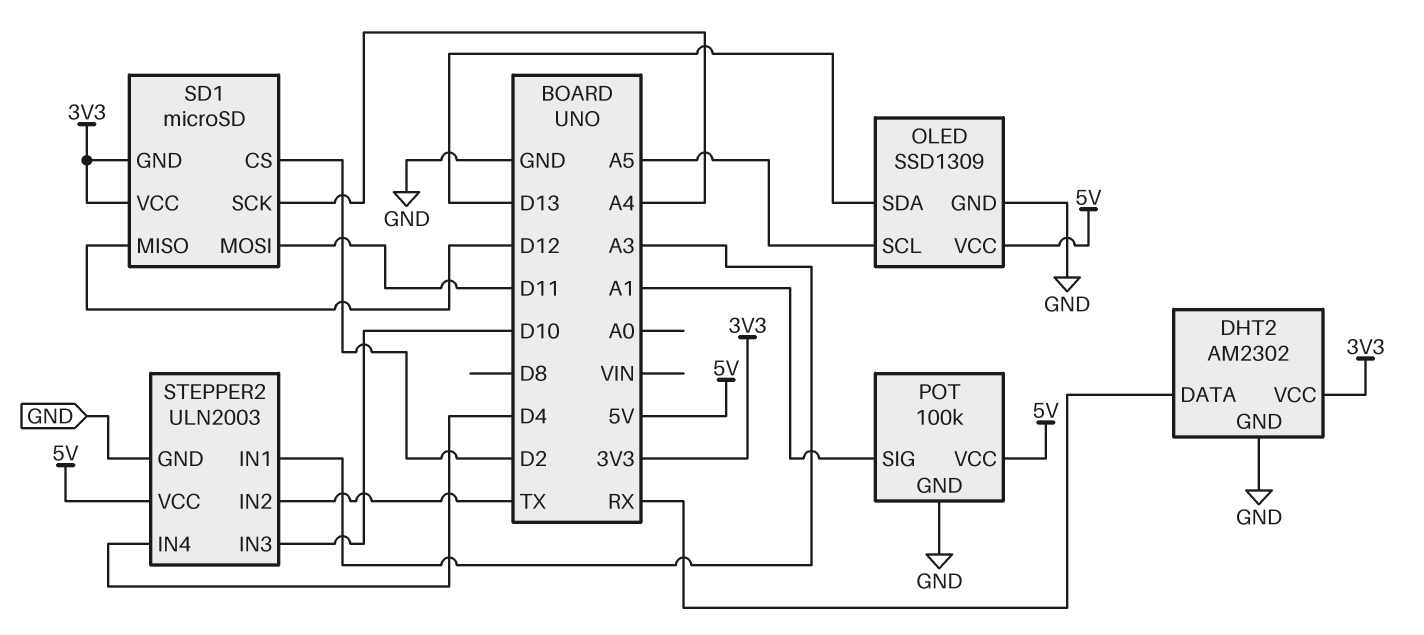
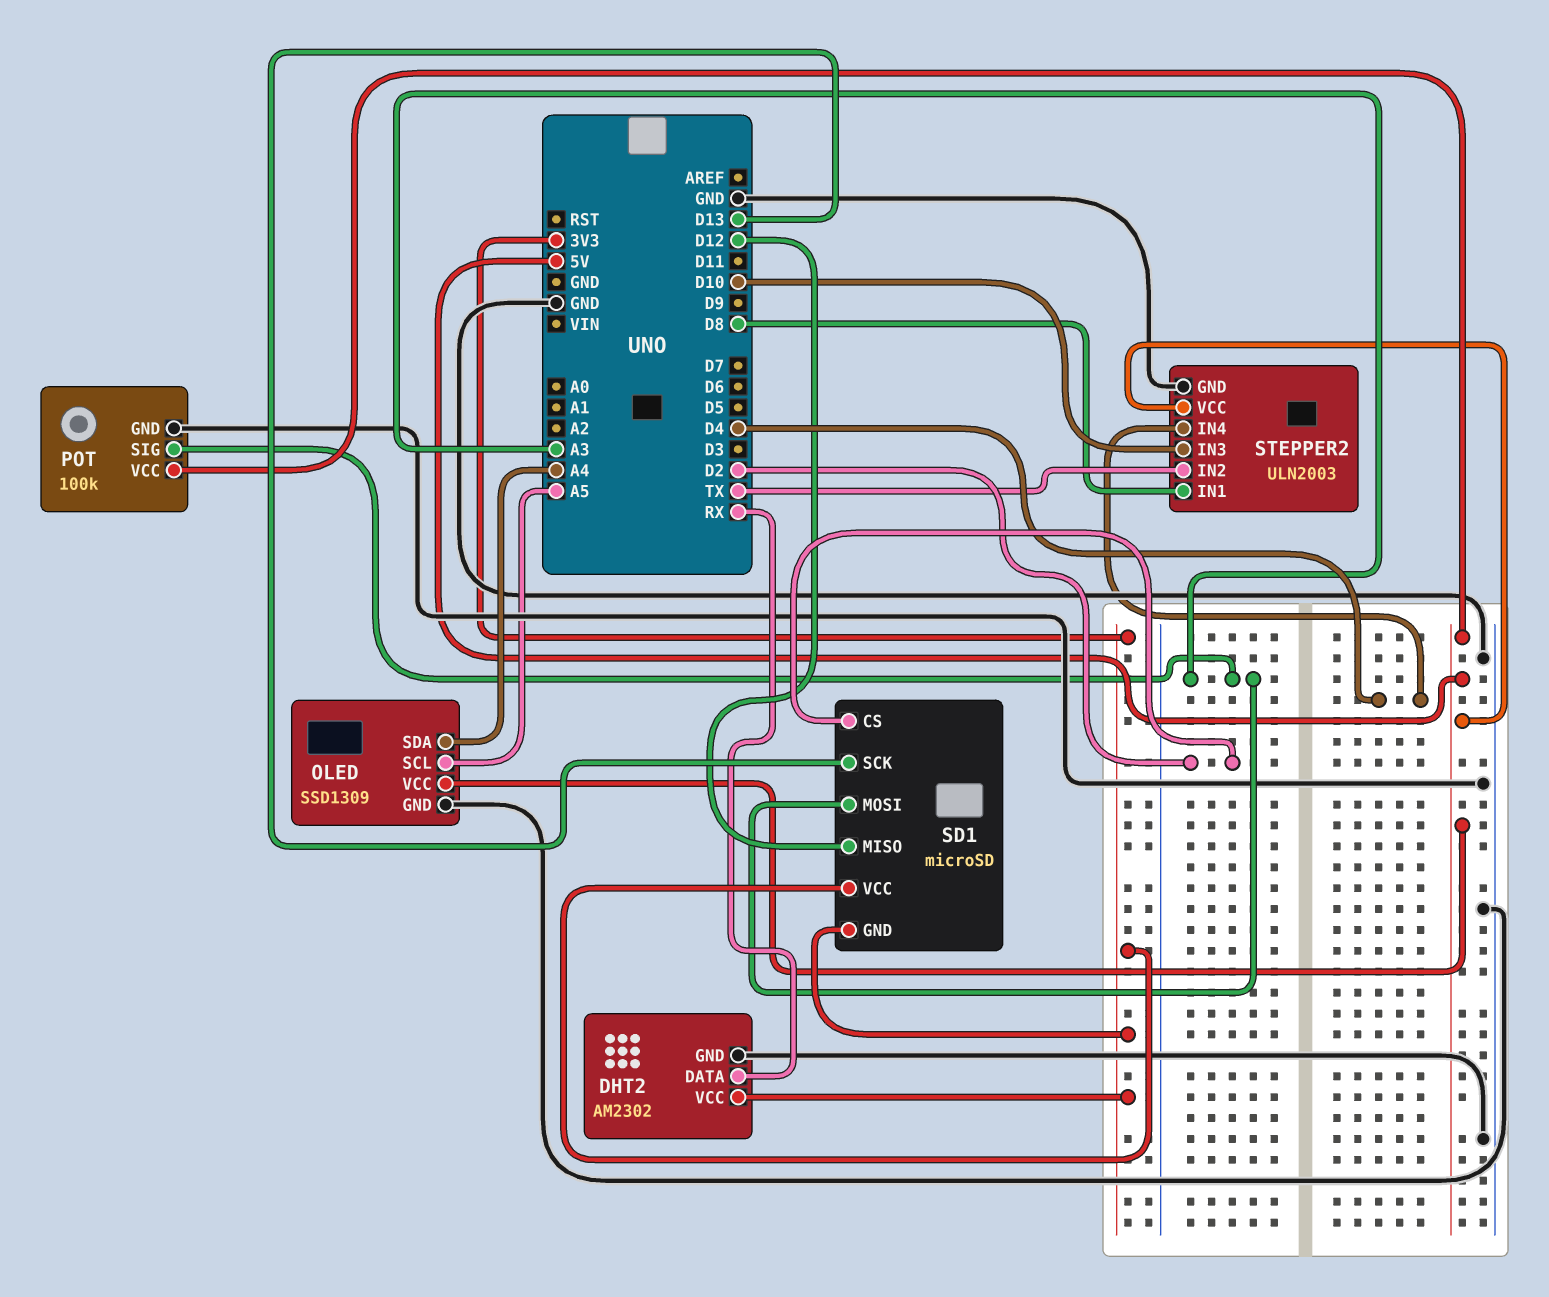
OLED pin SDA: D13 -> A4
POT pin SIG: A1 -> A3
SD1 pin MOSI: D11 -> A3
SD1 pin SCK: A4 -> D13
STEPPER2 pin IN1: A3 -> D8

